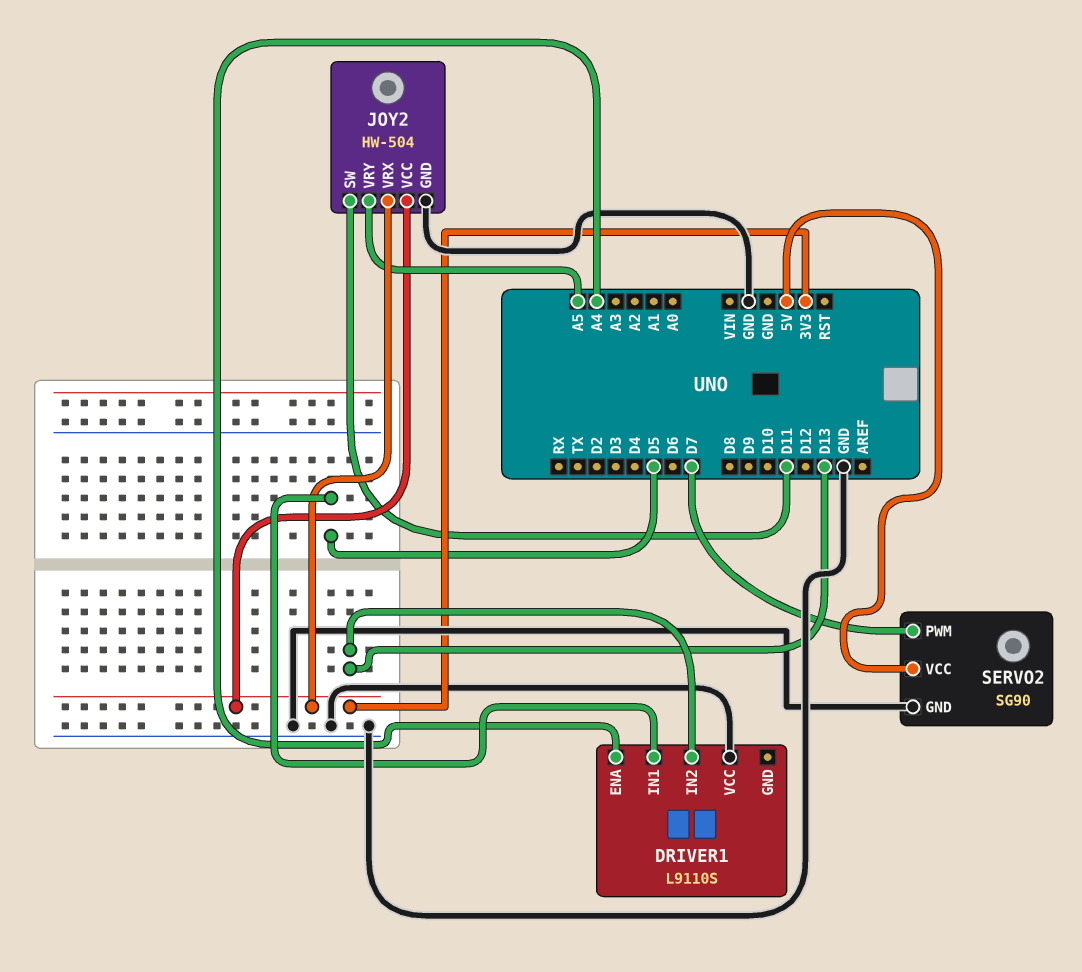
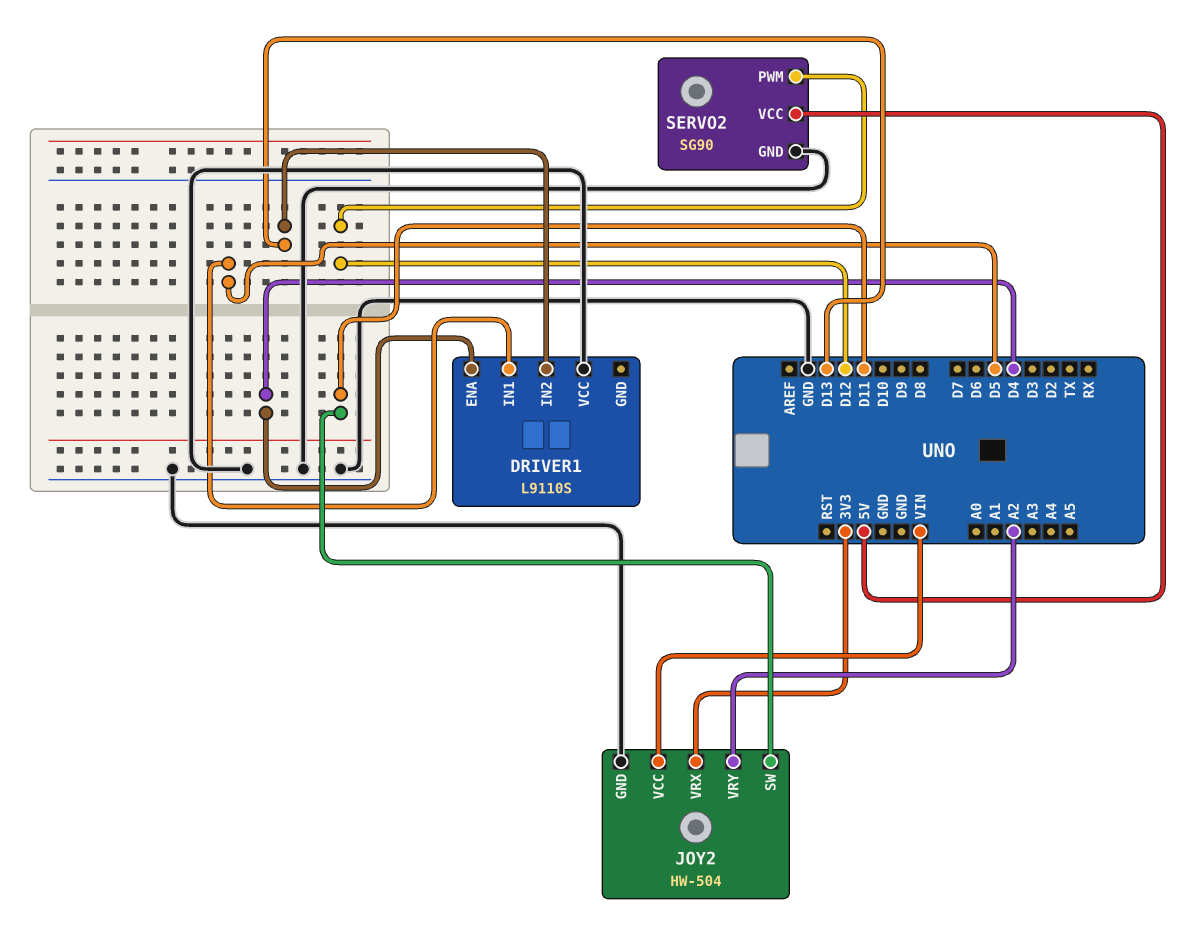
DRIVER1 pin ENA: A4 -> D4
JOY2 pin VCC: 3V3 -> VIN
JOY2 pin VRY: A5 -> A2
SERVO2 pin PWM: D7 -> D12

